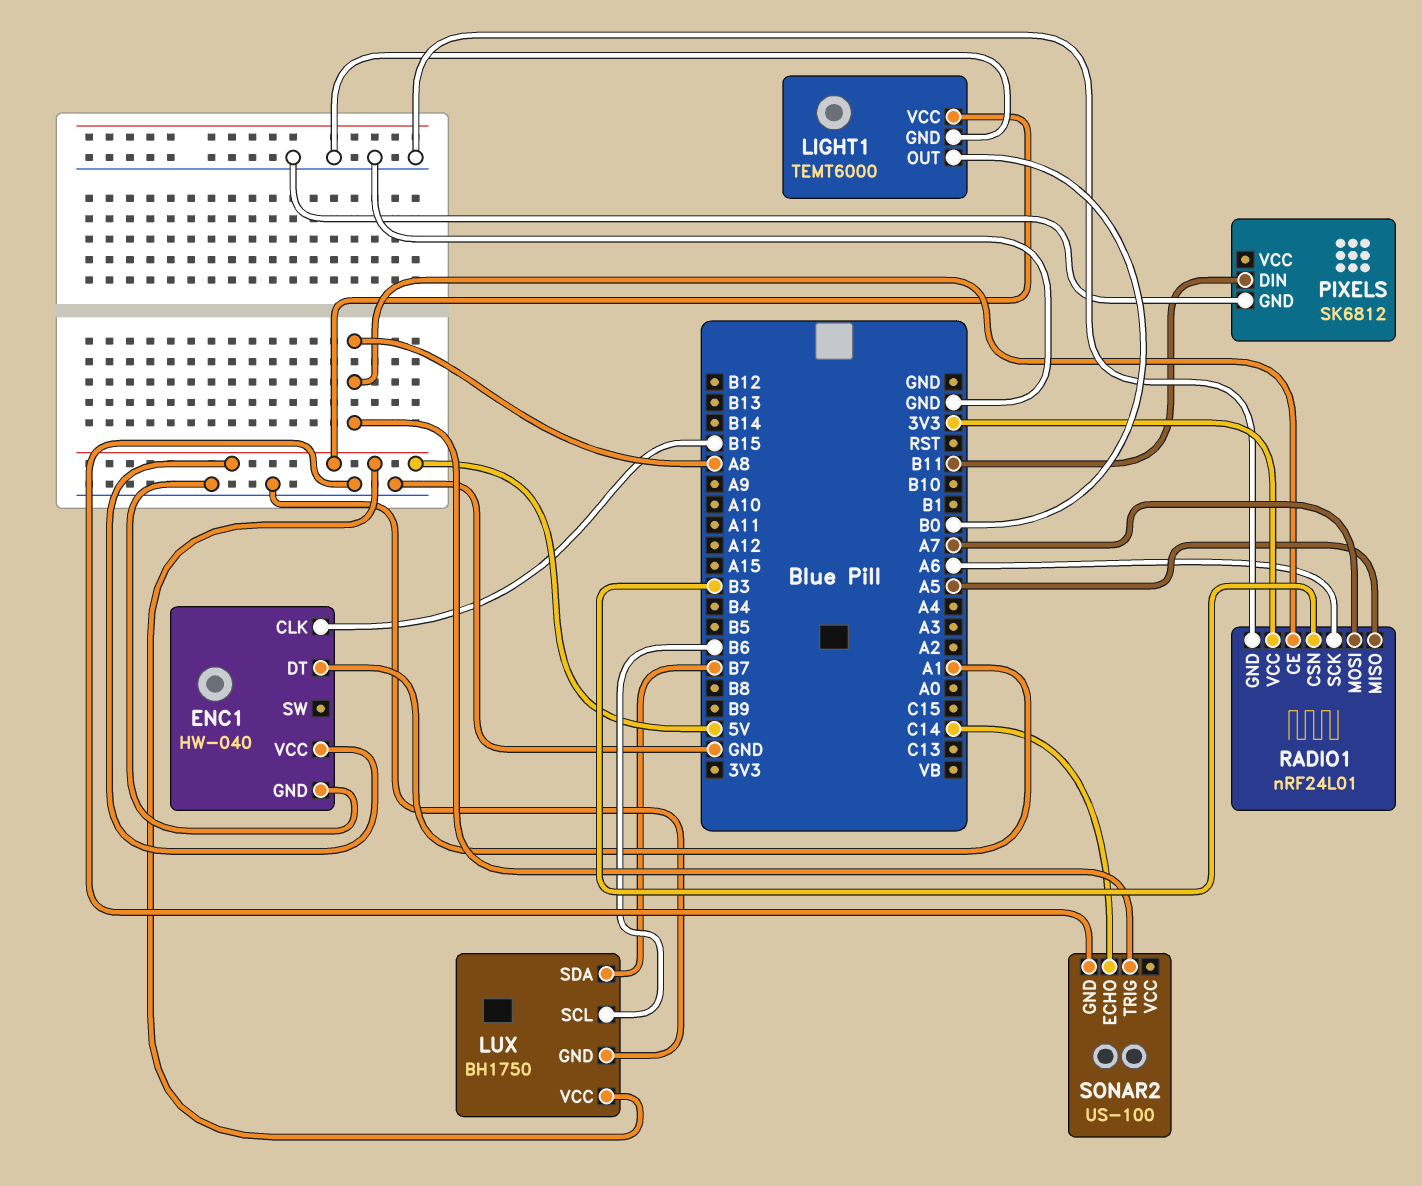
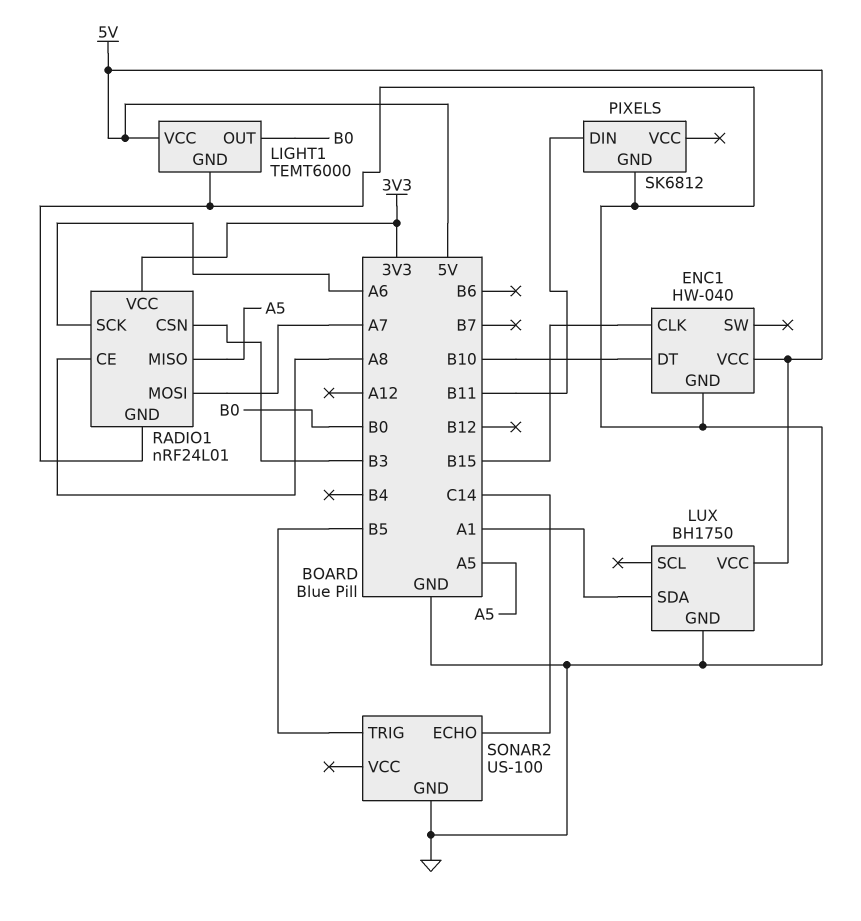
ENC1 pin DT: A1 -> B10
LUX pin SCL: B6 -> none
LUX pin SDA: B7 -> A1
SONAR2 pin TRIG: A8 -> B5

